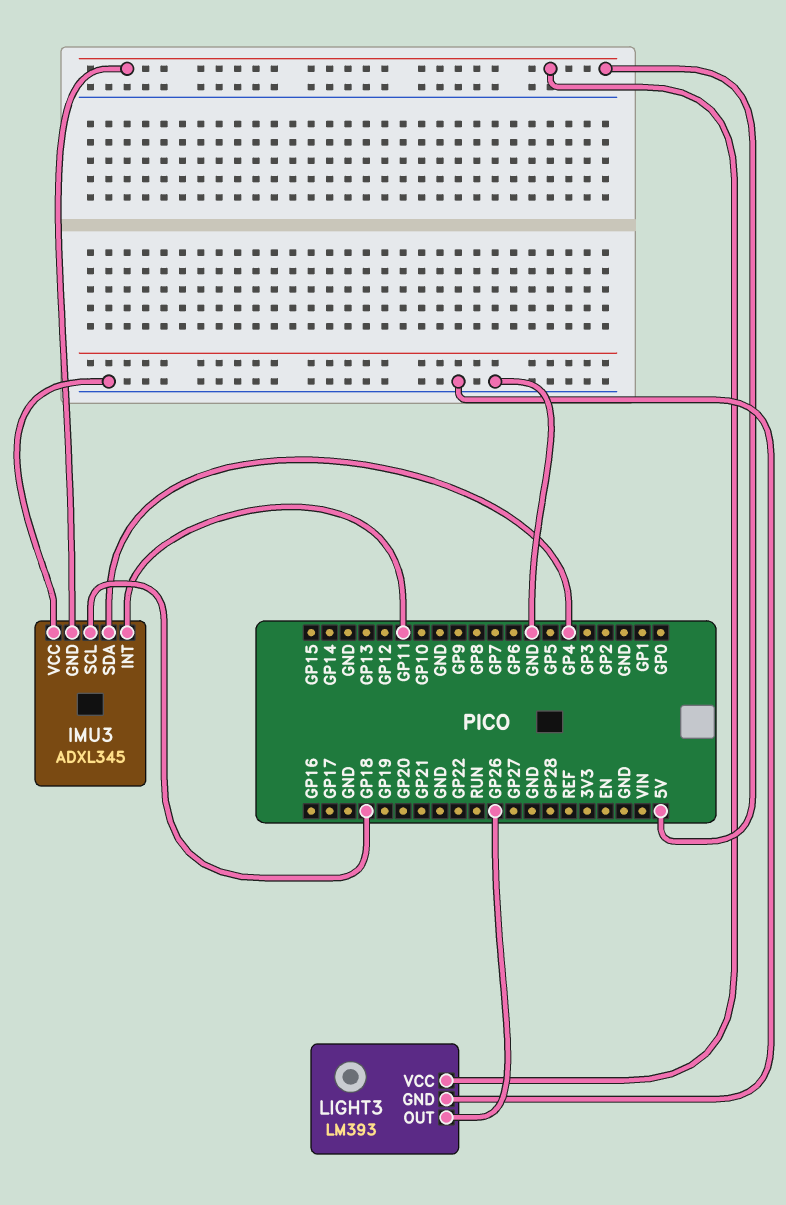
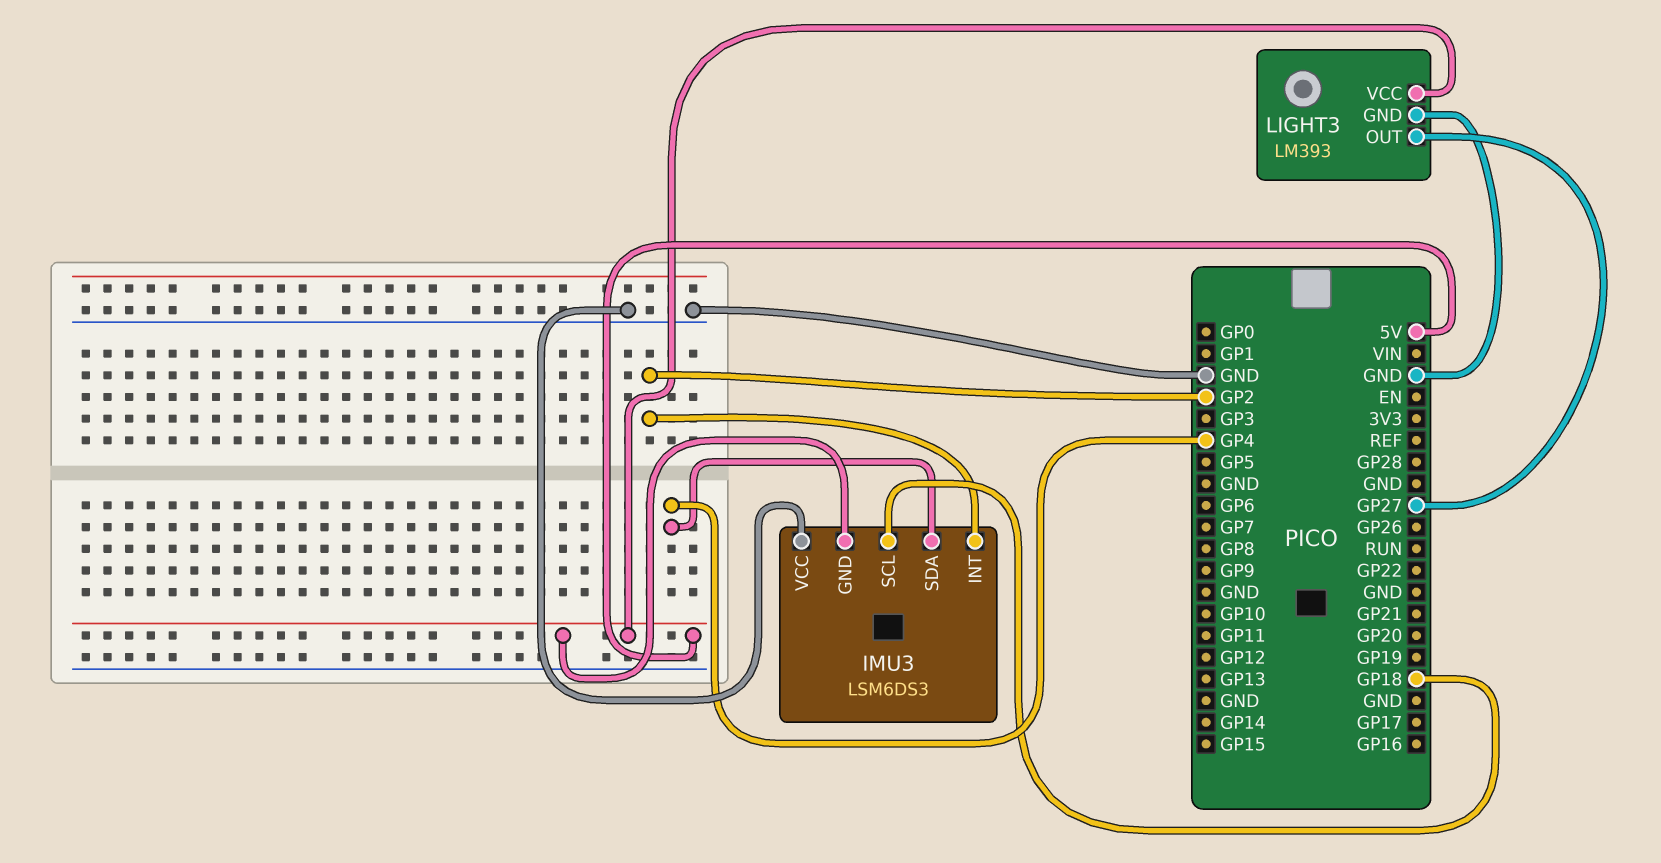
IMU3: ADXL345 -> LSM6DS3
IMU3 pin INT: GP11 -> GP2
LIGHT3 pin OUT: GP26 -> GP27

